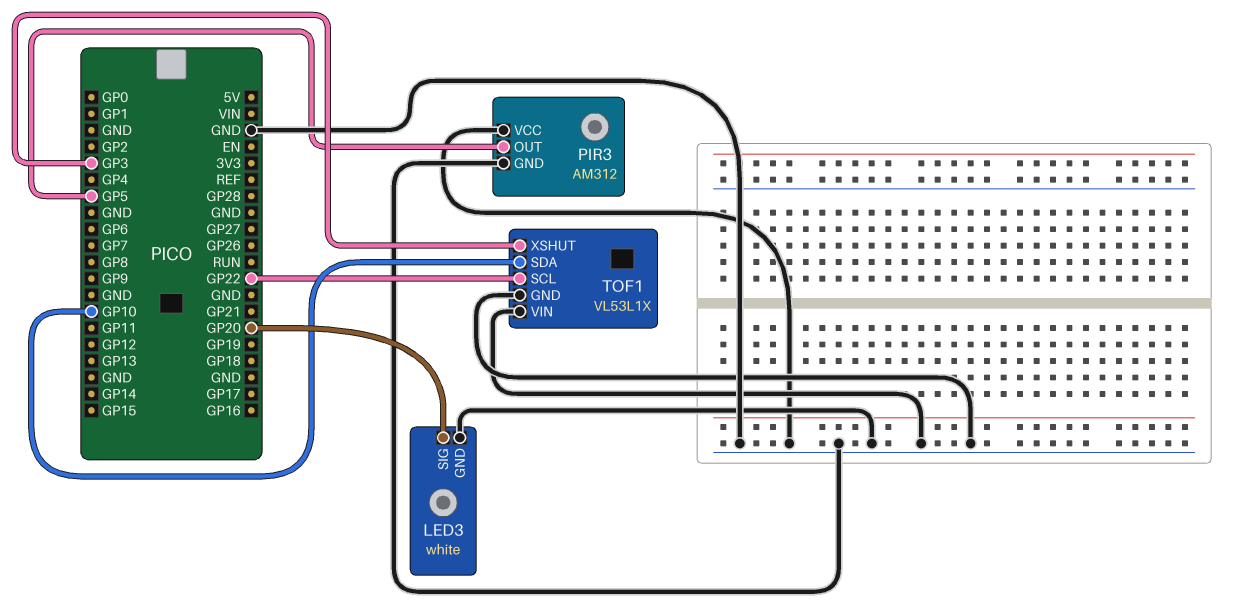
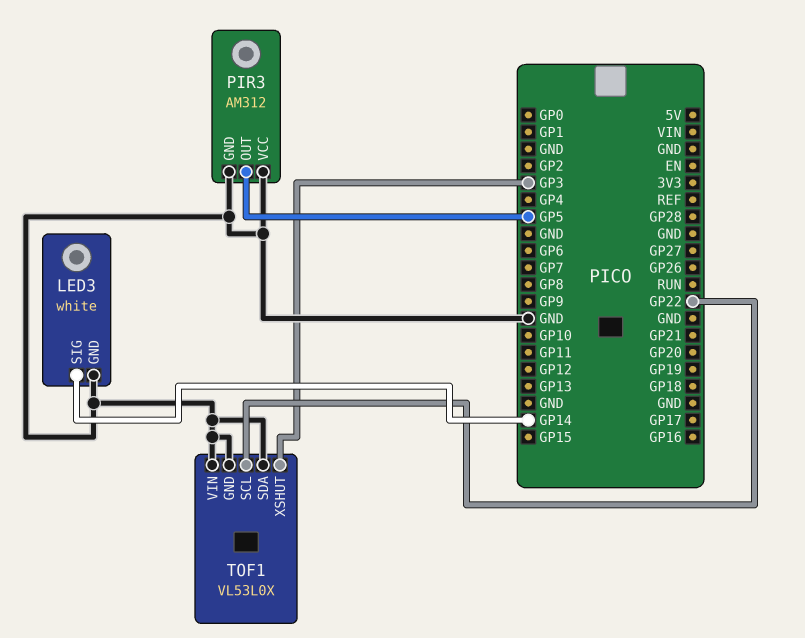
LED3 pin SIG: GP20 -> GP14
TOF1: VL53L1X -> VL53L0X
TOF1 pin SDA: GP10 -> GND

